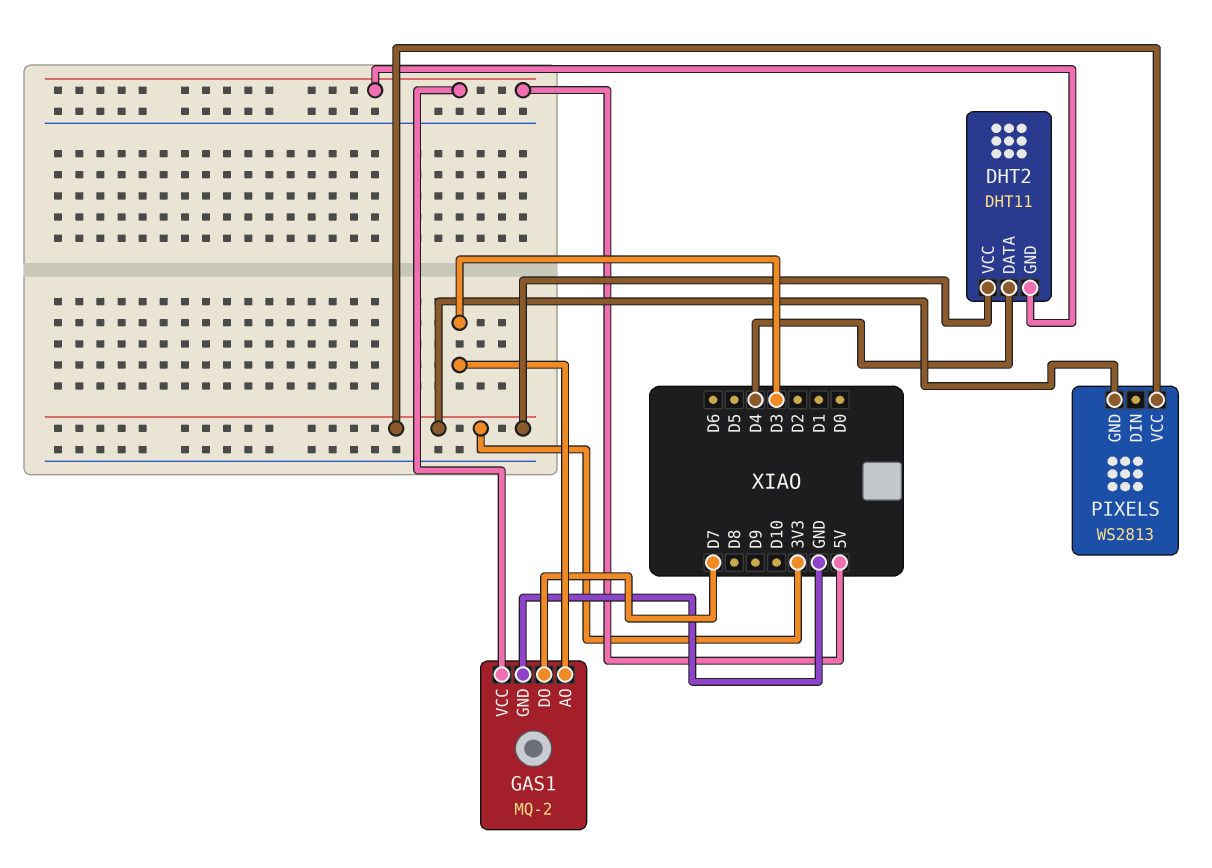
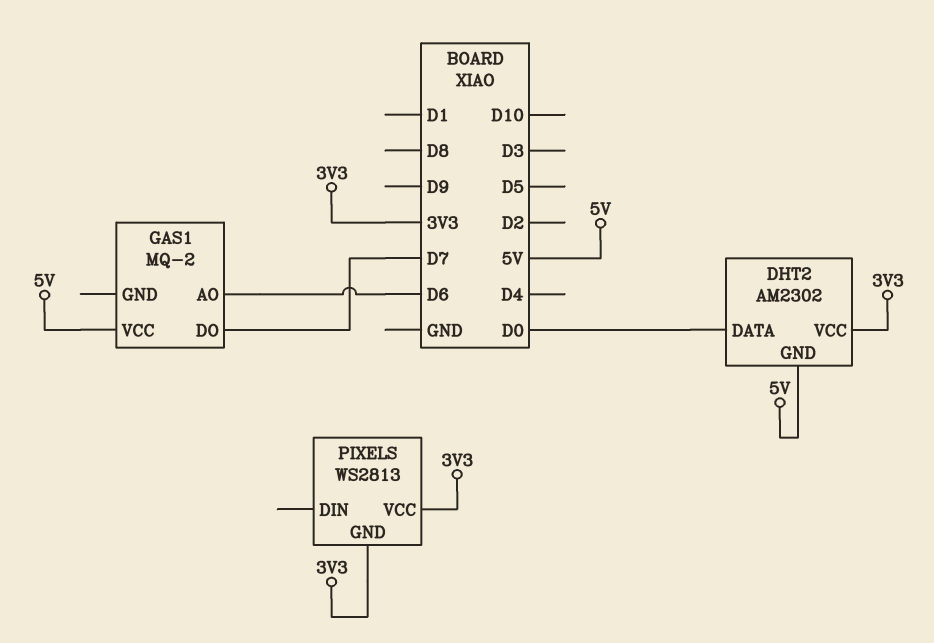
DHT2: DHT11 -> AM2302
DHT2 pin DATA: D4 -> D0
GAS1 pin AO: D3 -> D6
GAS1 pin GND: GND -> none

